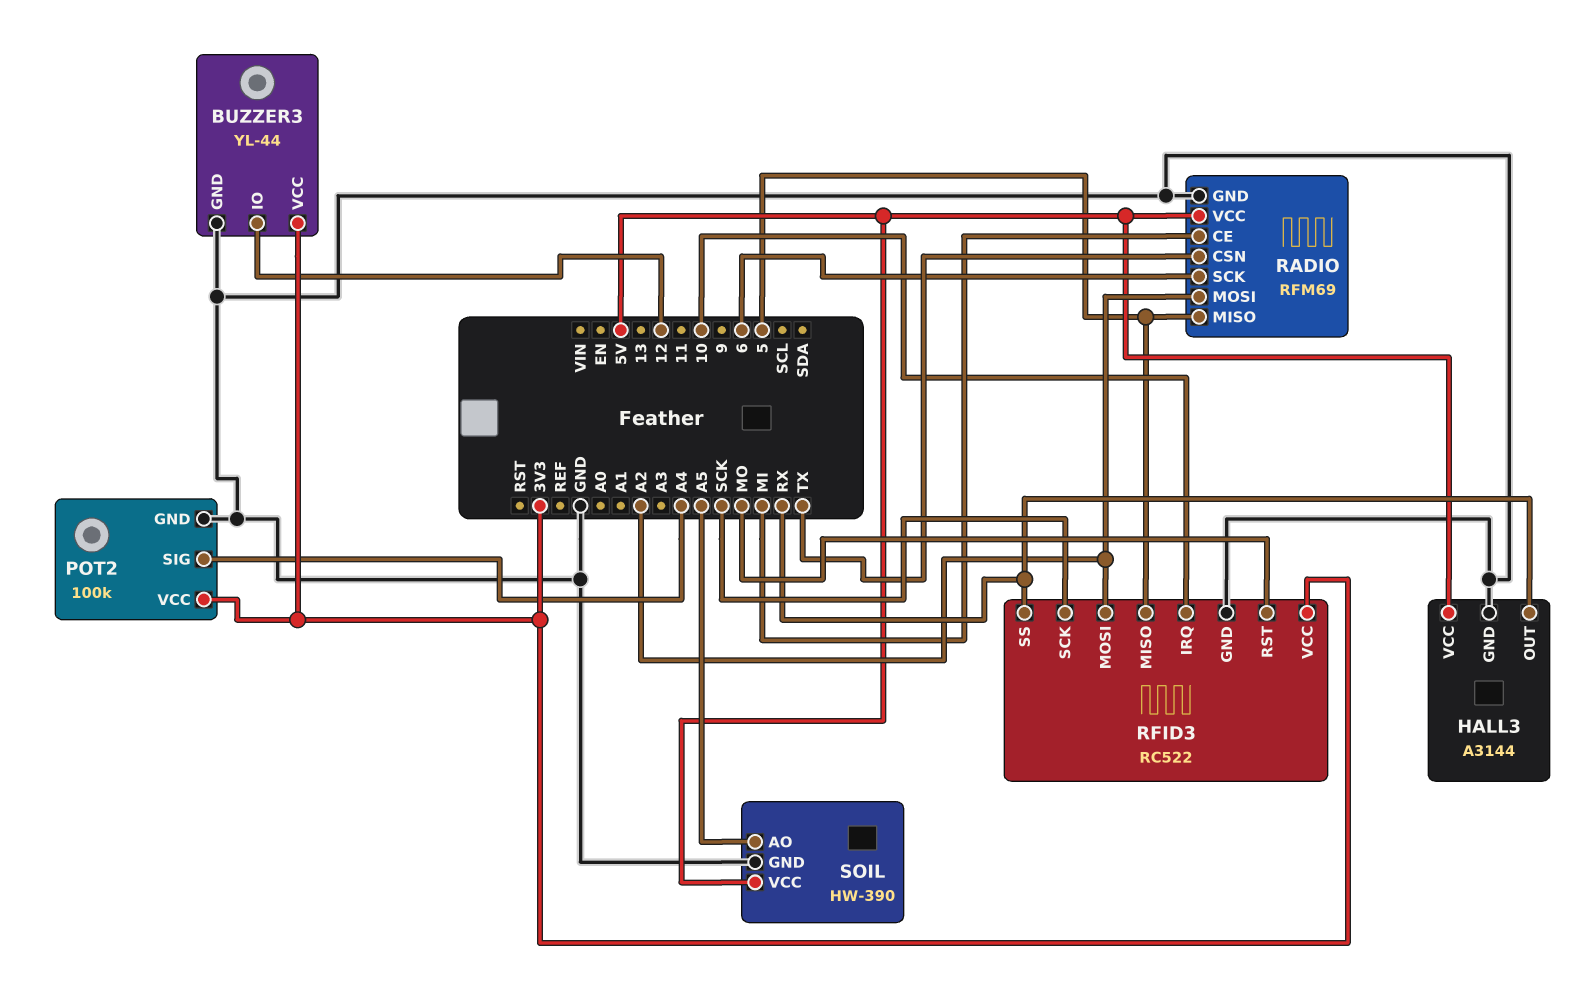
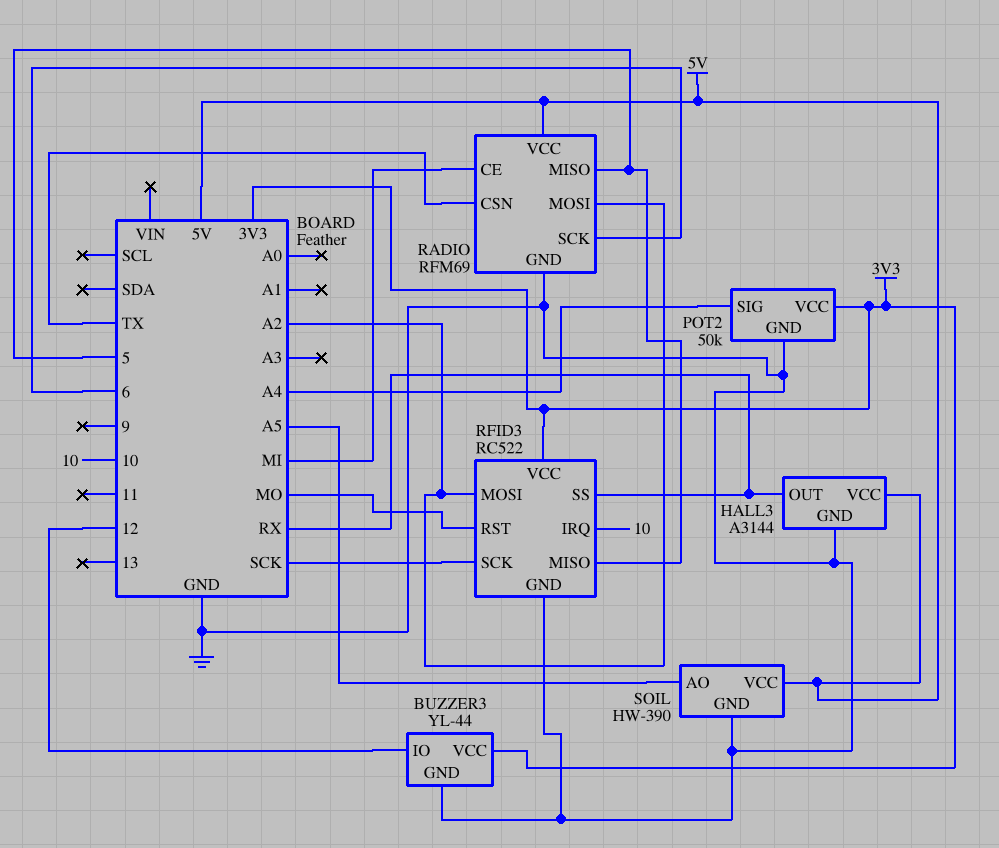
POT2: 100k -> 50k

